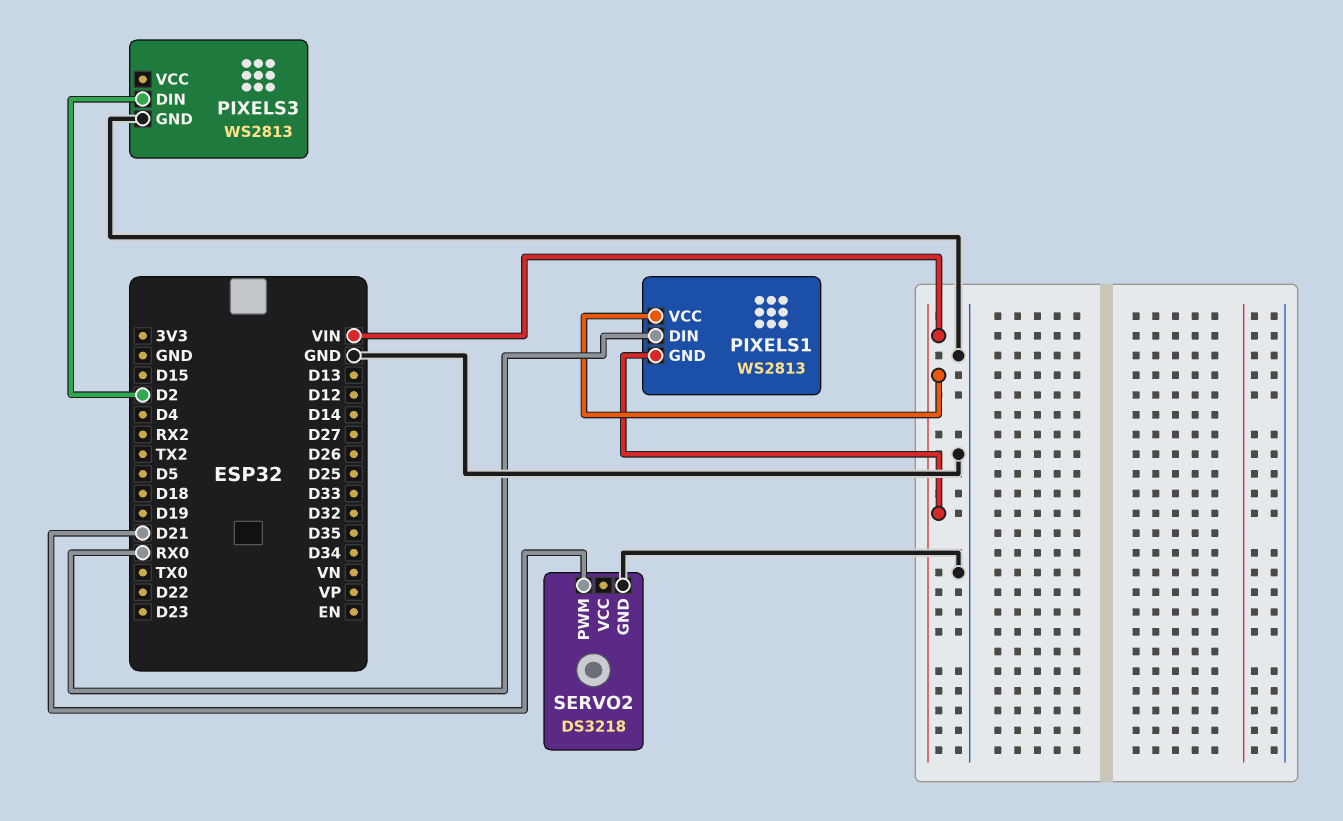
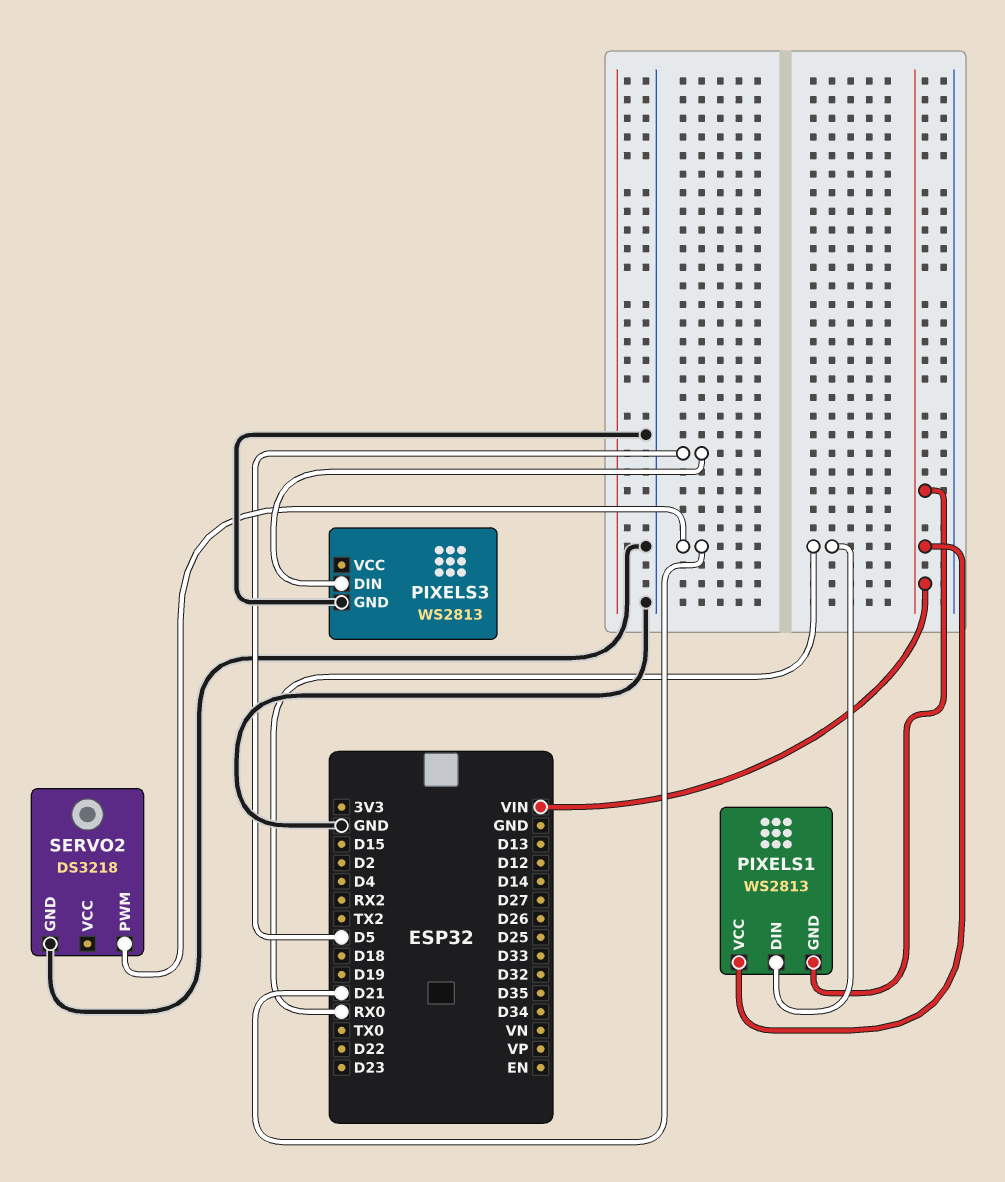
PIXELS3 pin DIN: D2 -> D5

